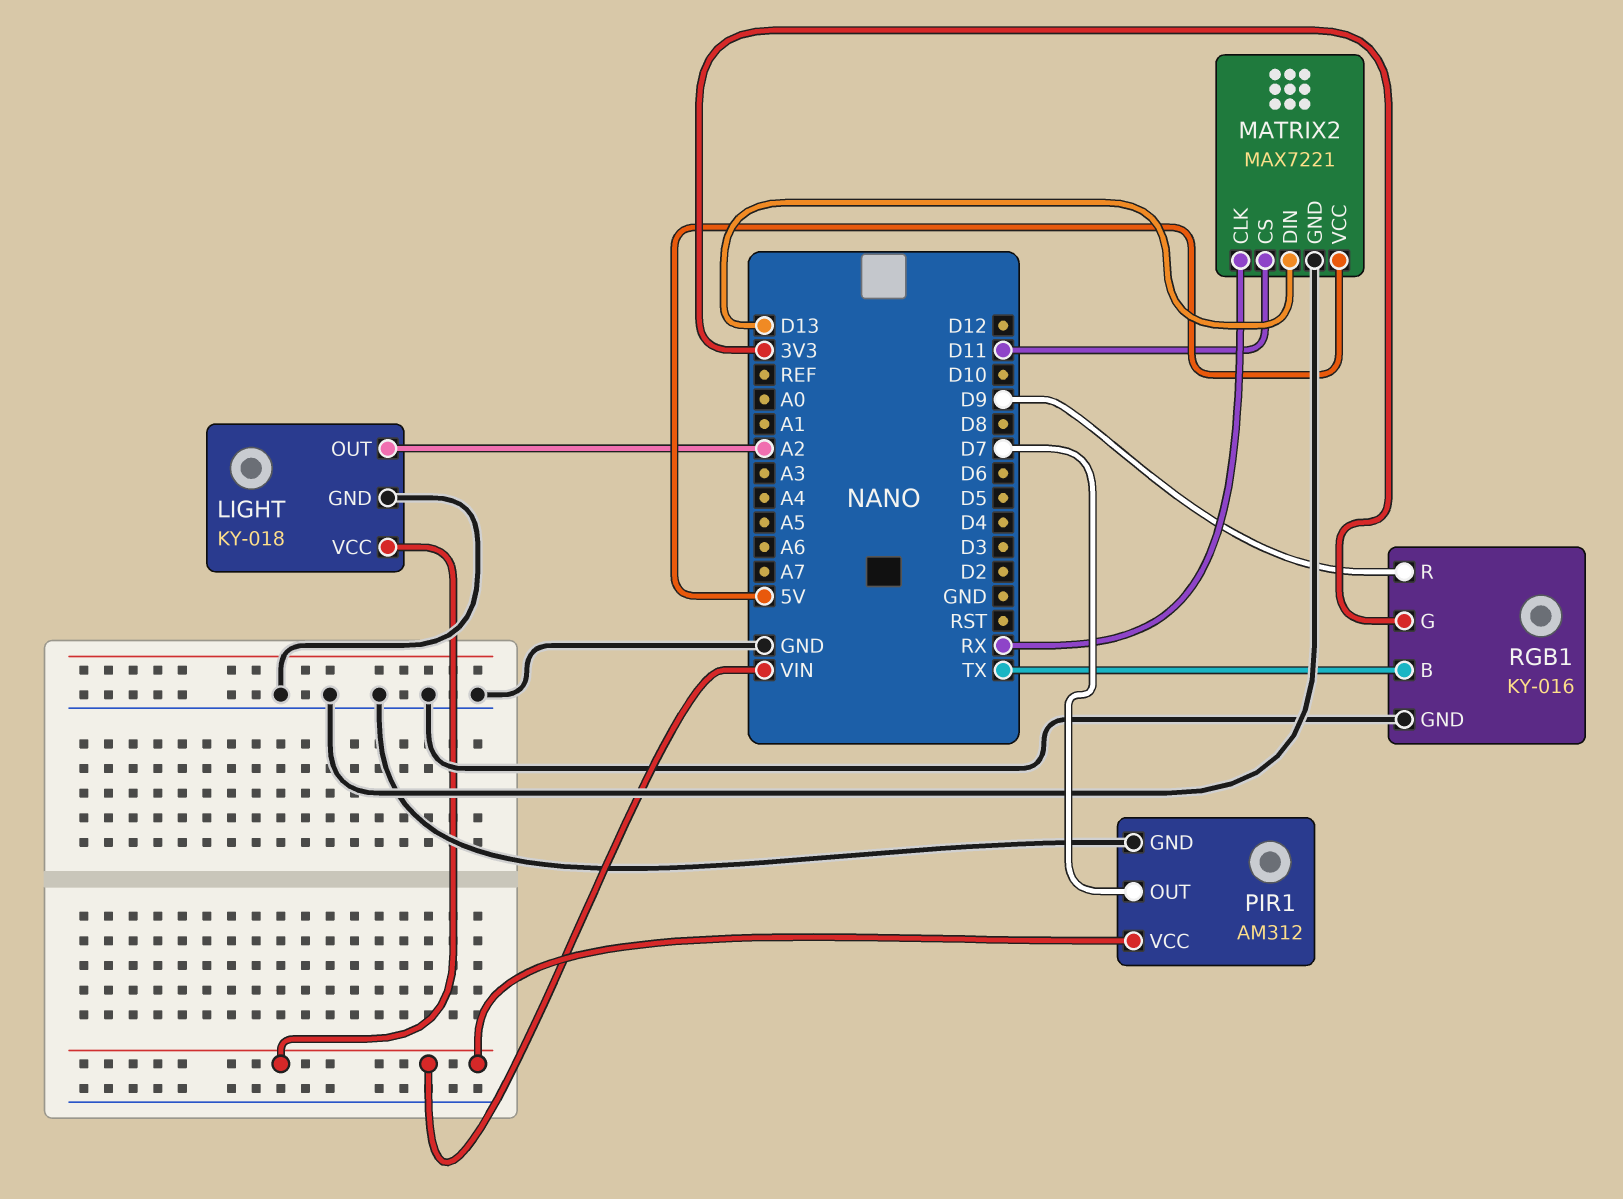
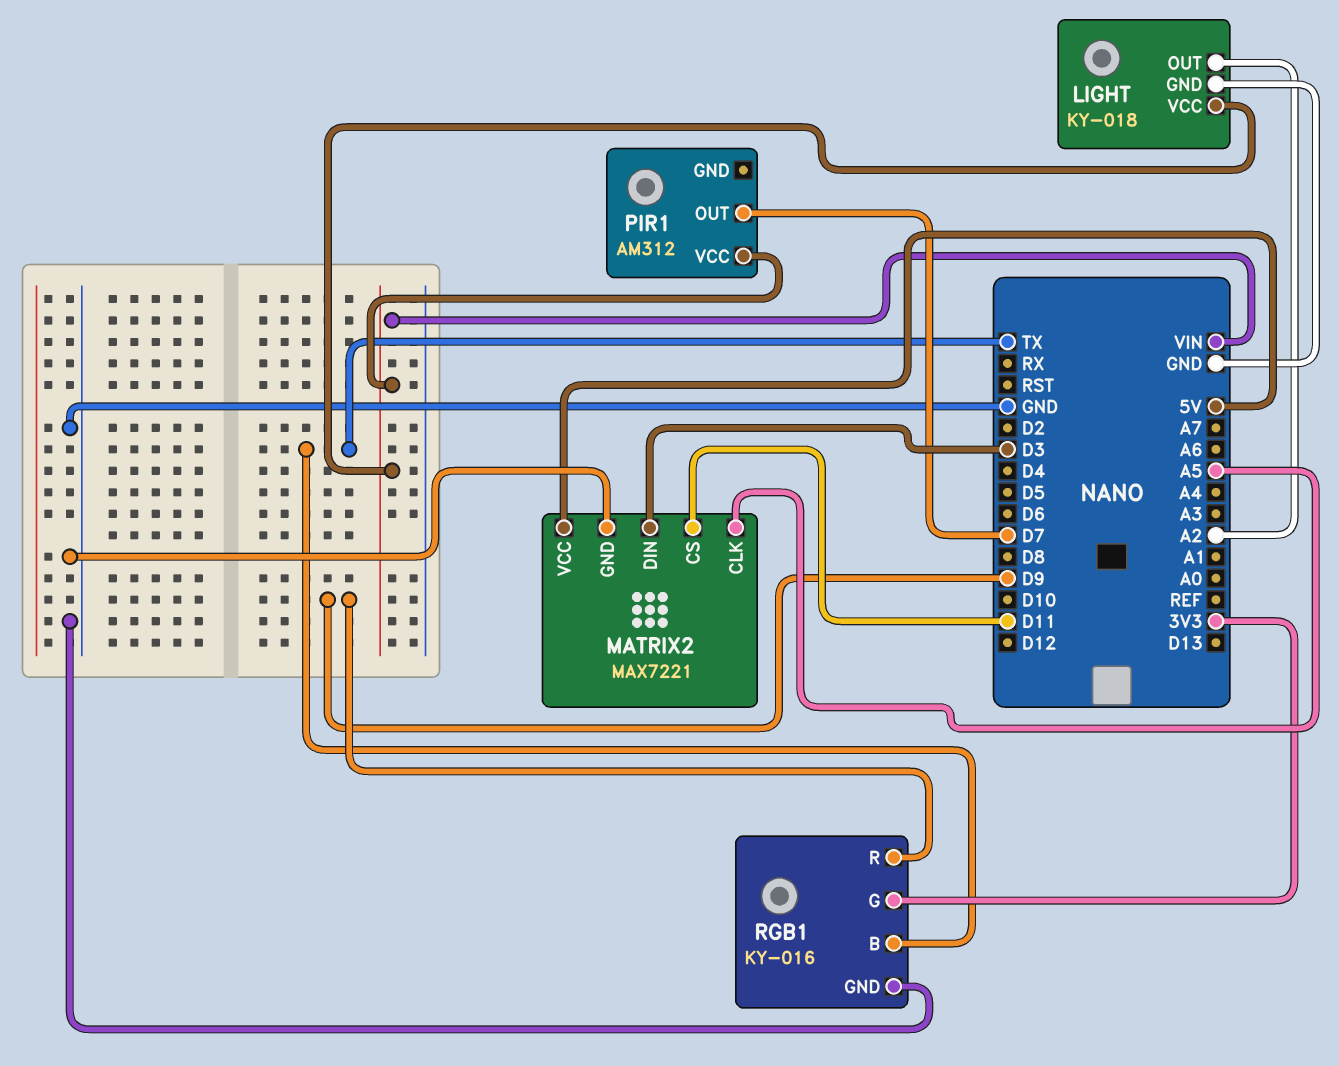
MATRIX2 pin CLK: RX -> A5
MATRIX2 pin DIN: D13 -> D3
PIR1 pin GND: GND -> none

